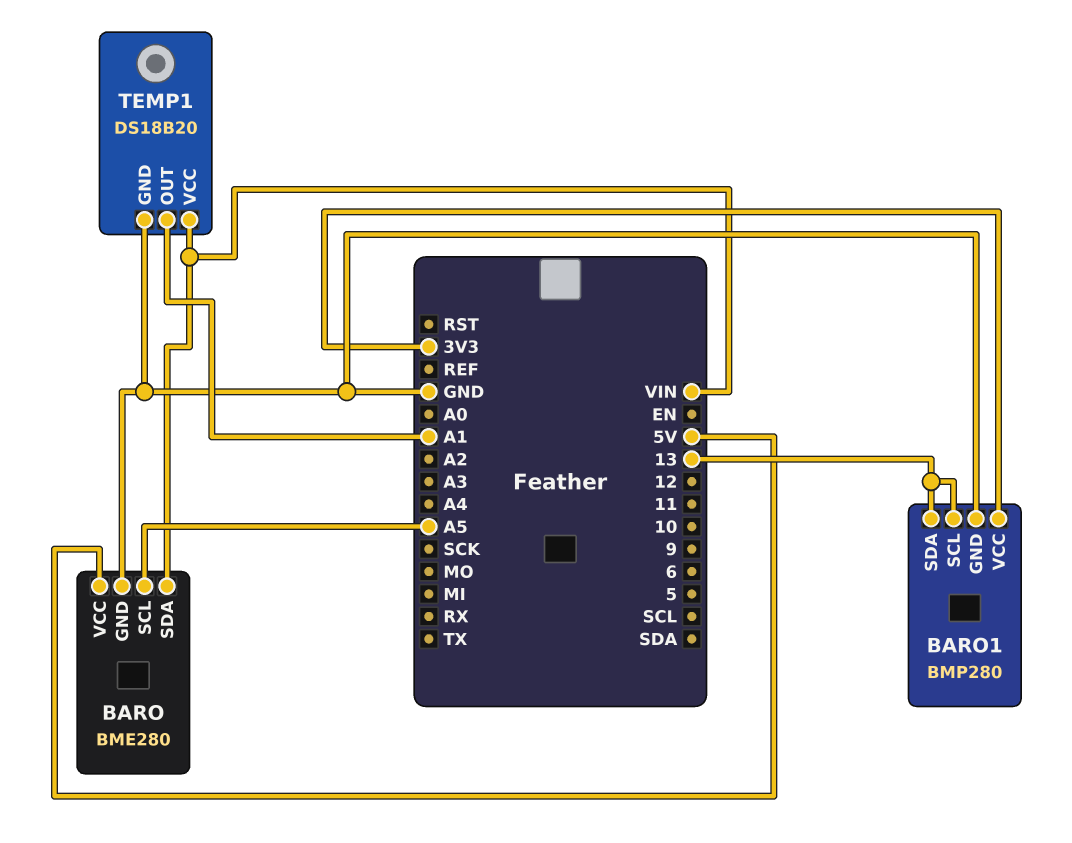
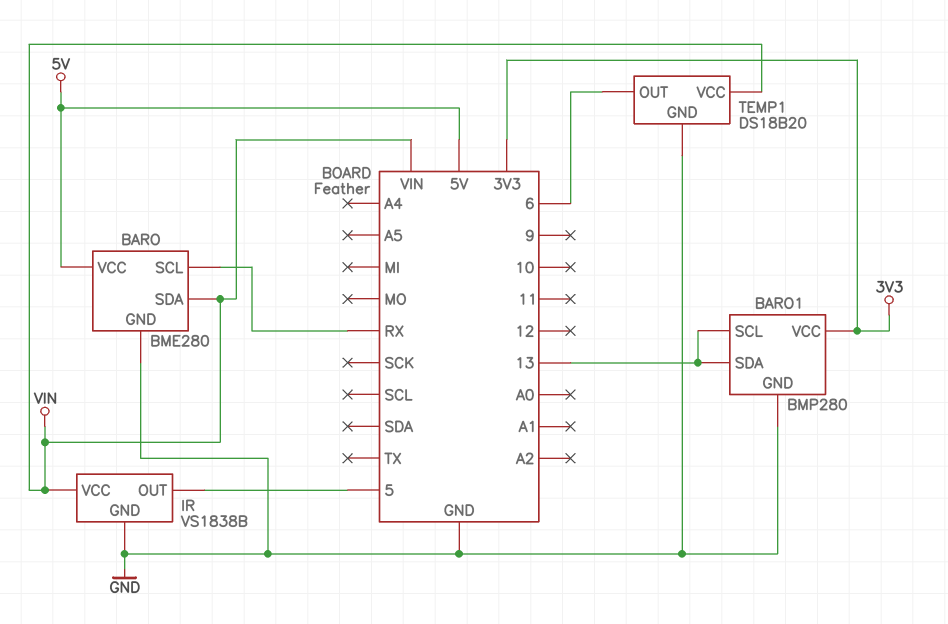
BARO pin SCL: A5 -> RX
IR: none -> VS1838B
IR pin GND: none -> GND
IR pin OUT: none -> 5
IR pin VCC: none -> VIN
TEMP1 pin OUT: A1 -> 6

